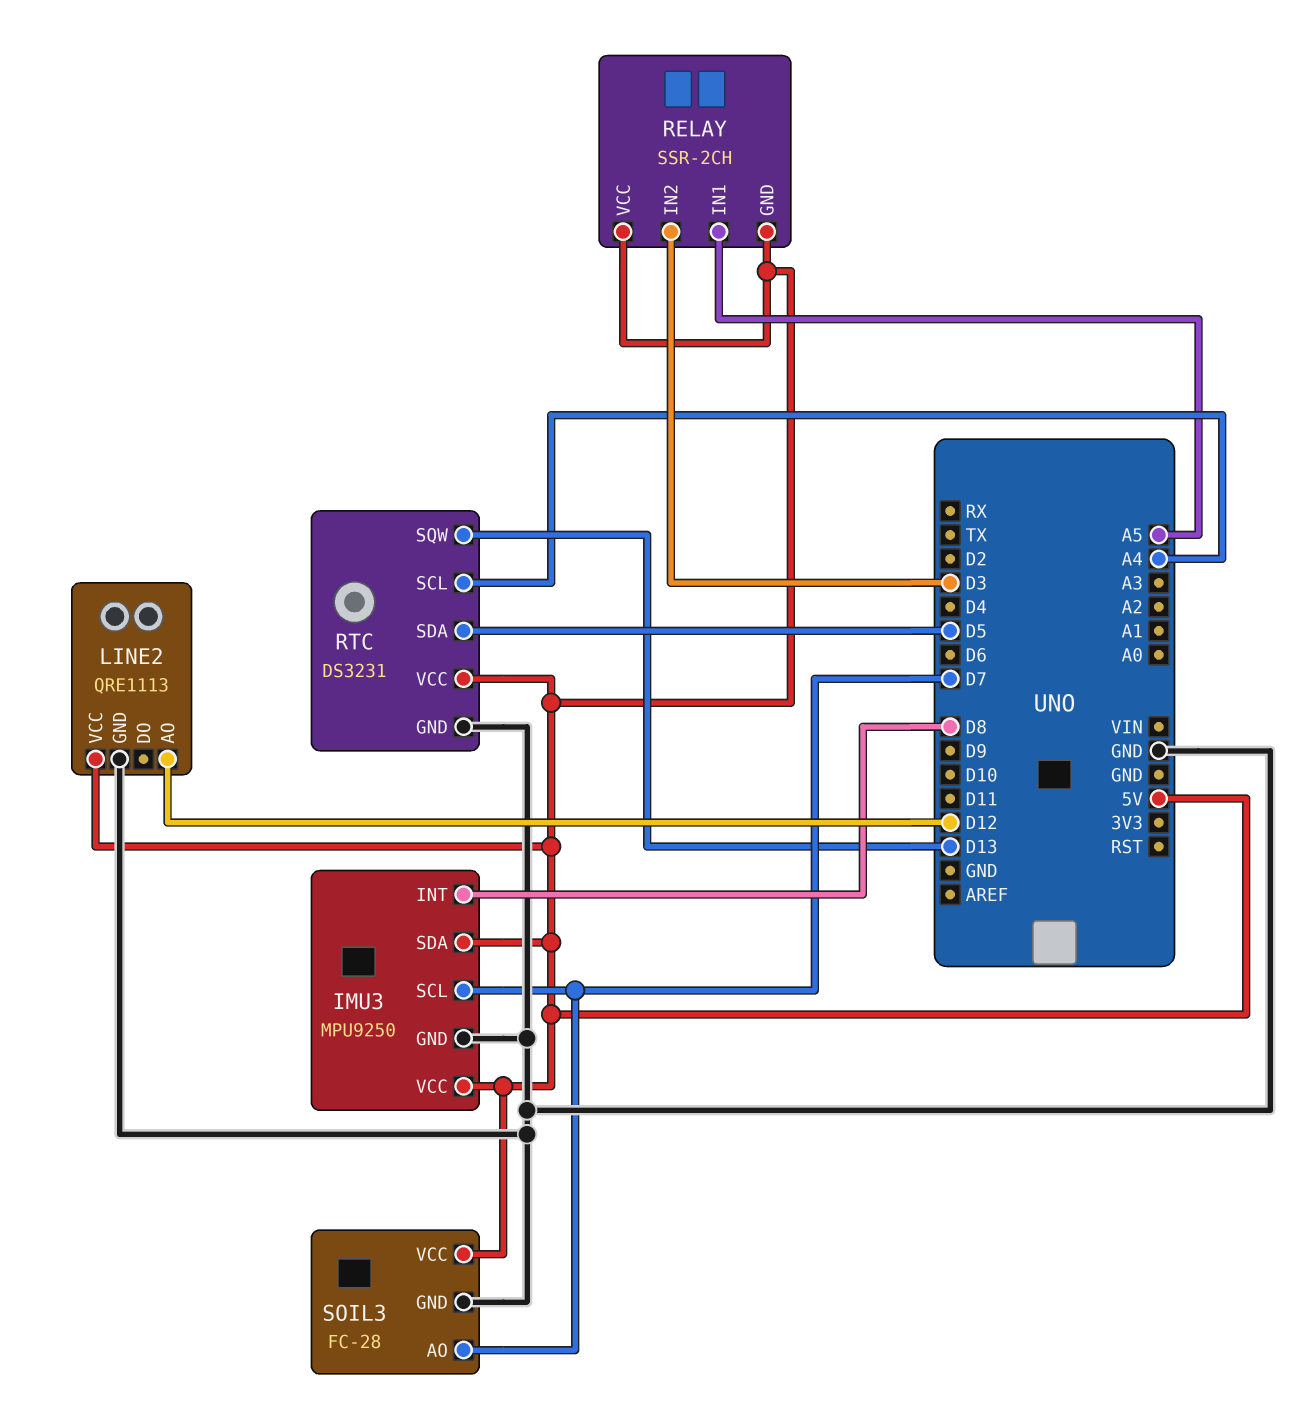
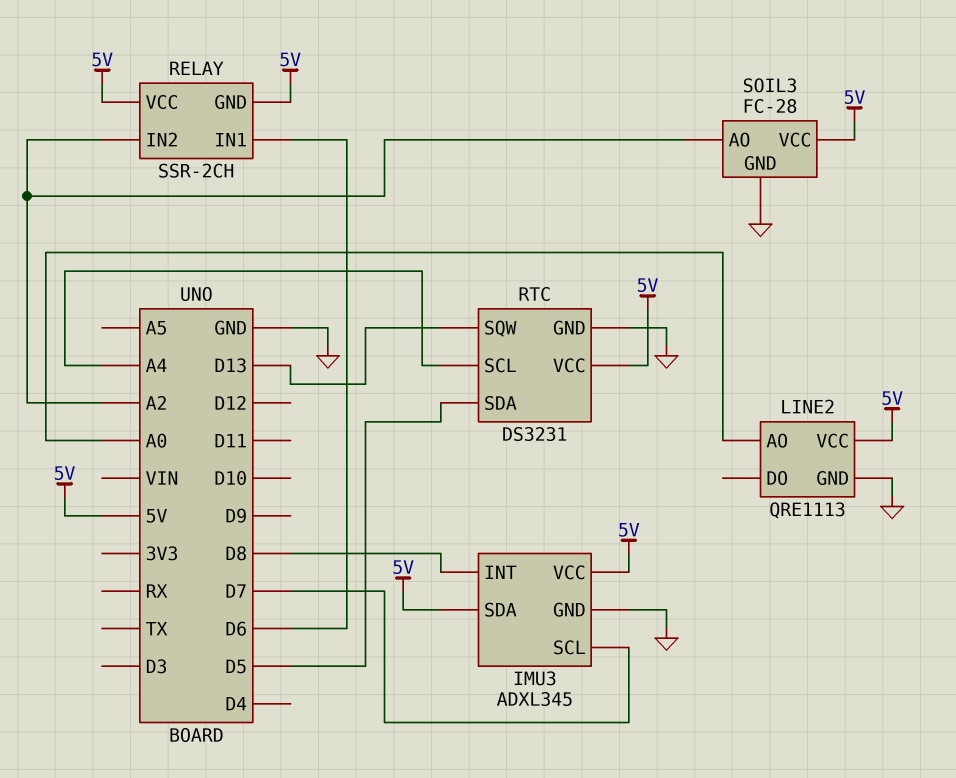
IMU3: MPU9250 -> ADXL345
LINE2 pin AO: D12 -> A0
RELAY pin IN1: A5 -> D6
RELAY pin IN2: D3 -> A2
SOIL3 pin AO: D7 -> A2

